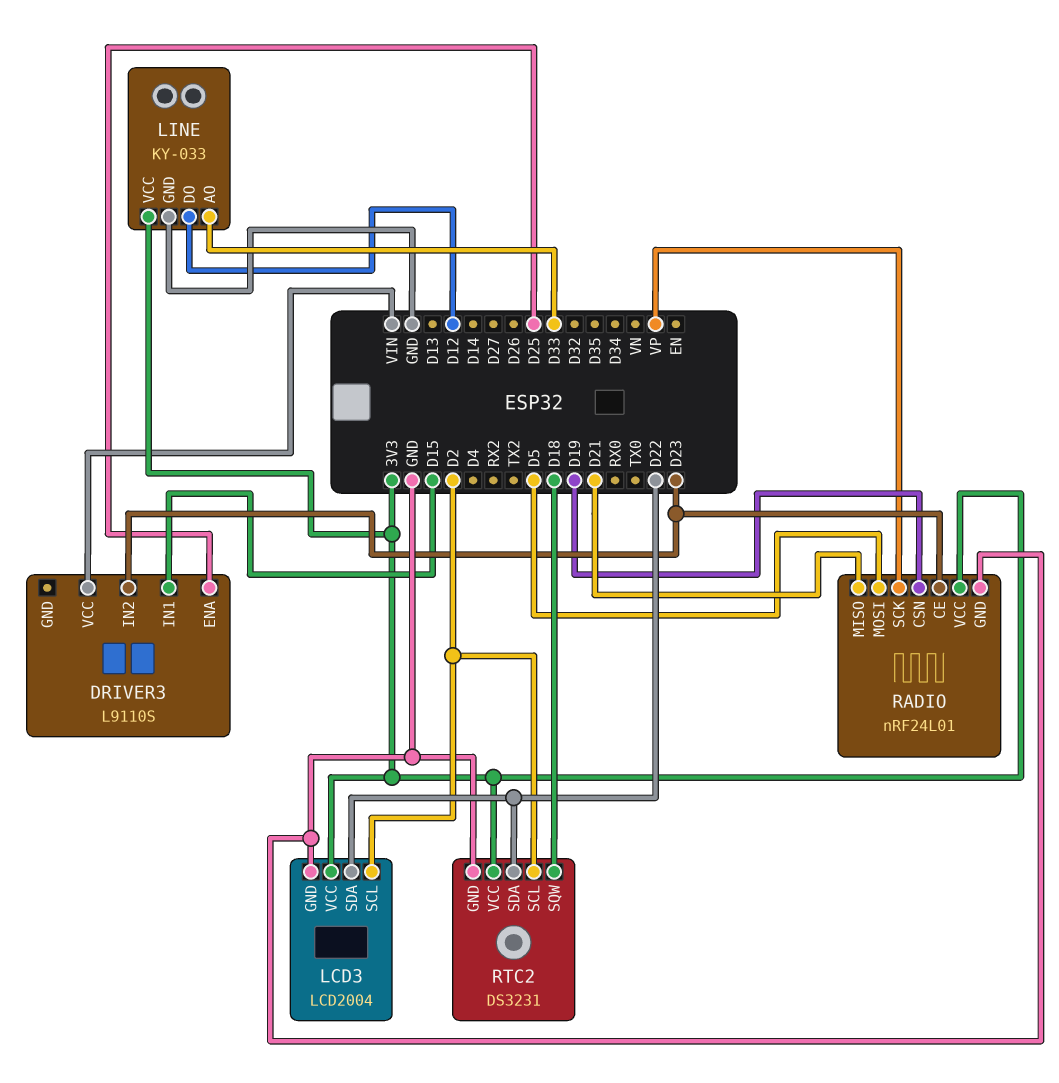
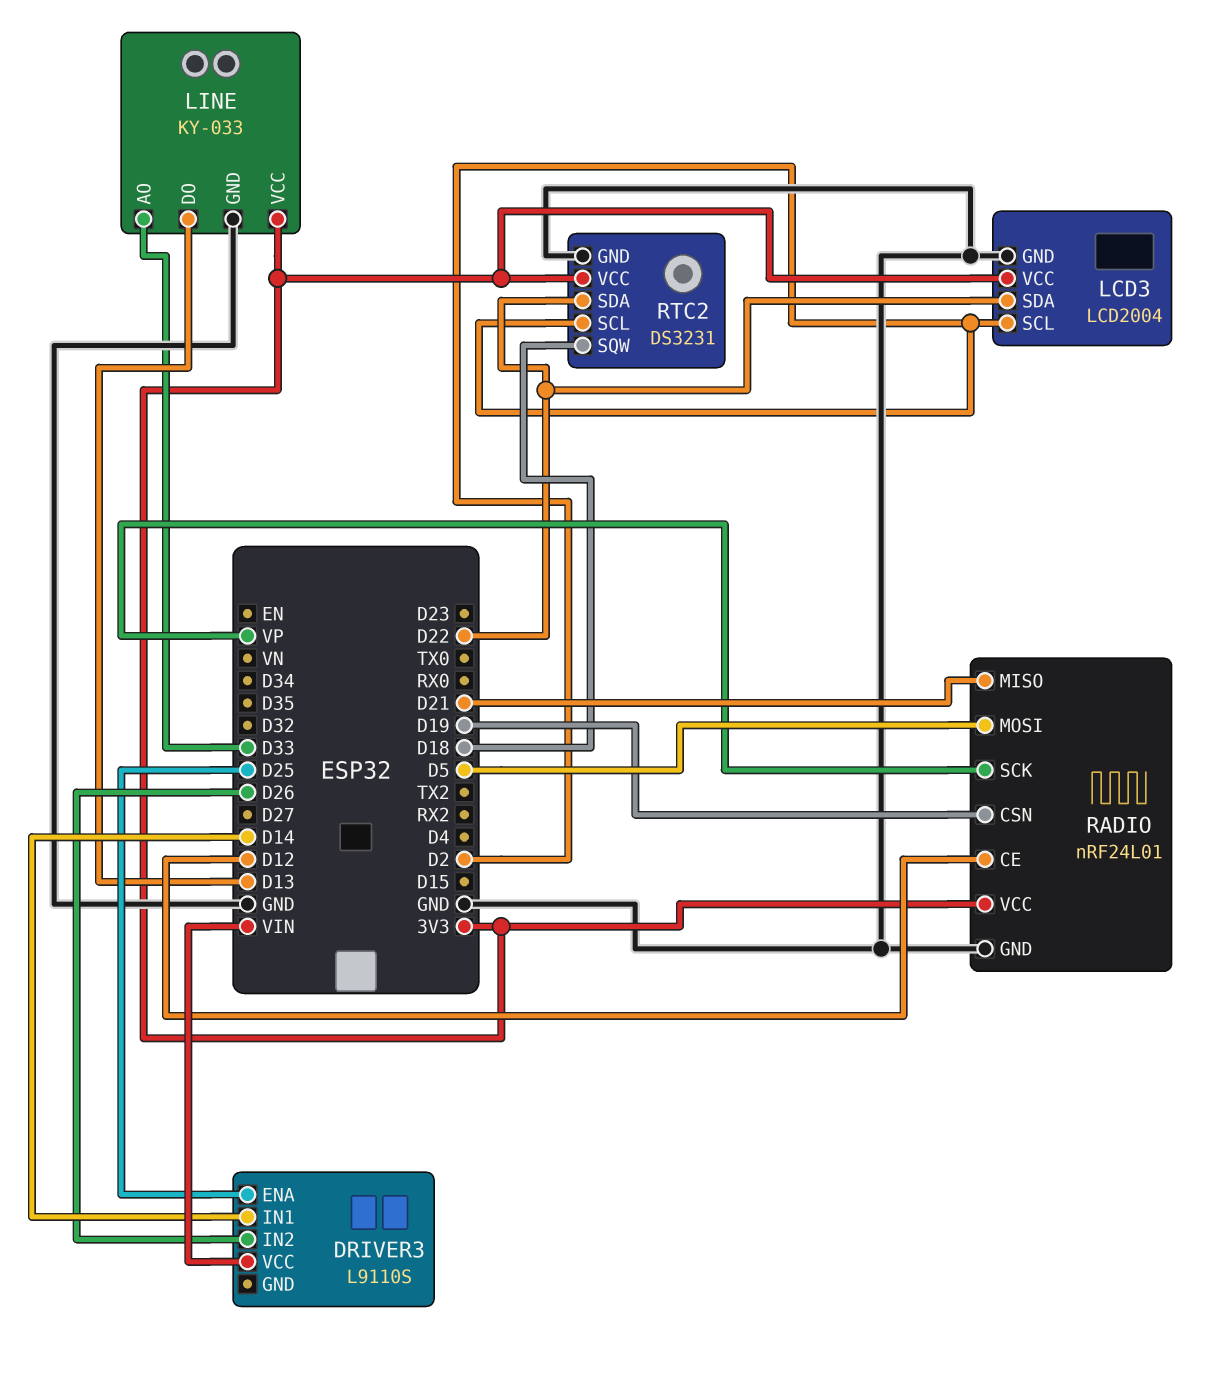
DRIVER3 pin IN1: D15 -> D14
DRIVER3 pin IN2: D23 -> D26
LINE pin DO: D12 -> D13
RADIO pin CE: D23 -> D12

